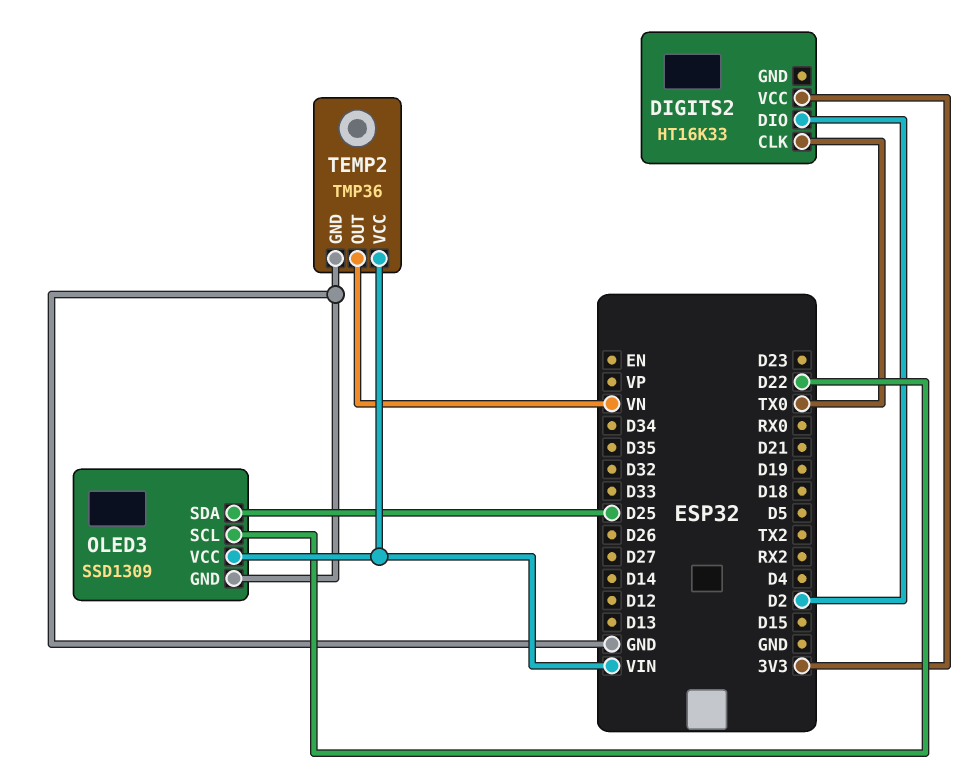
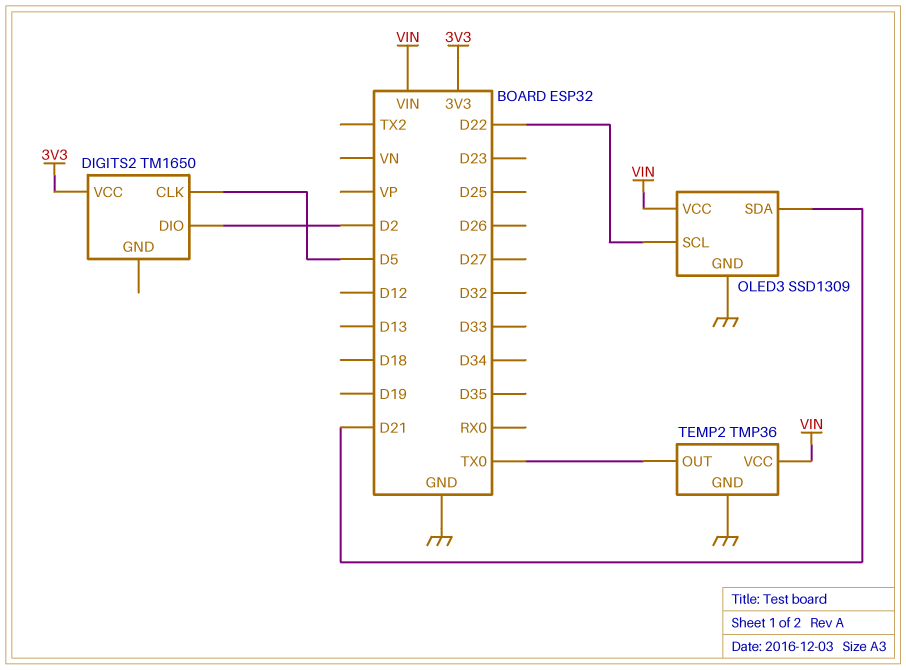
DIGITS2: HT16K33 -> TM1650
DIGITS2 pin CLK: TX0 -> D5
OLED3 pin SDA: D25 -> D21
TEMP2 pin OUT: VN -> TX0

